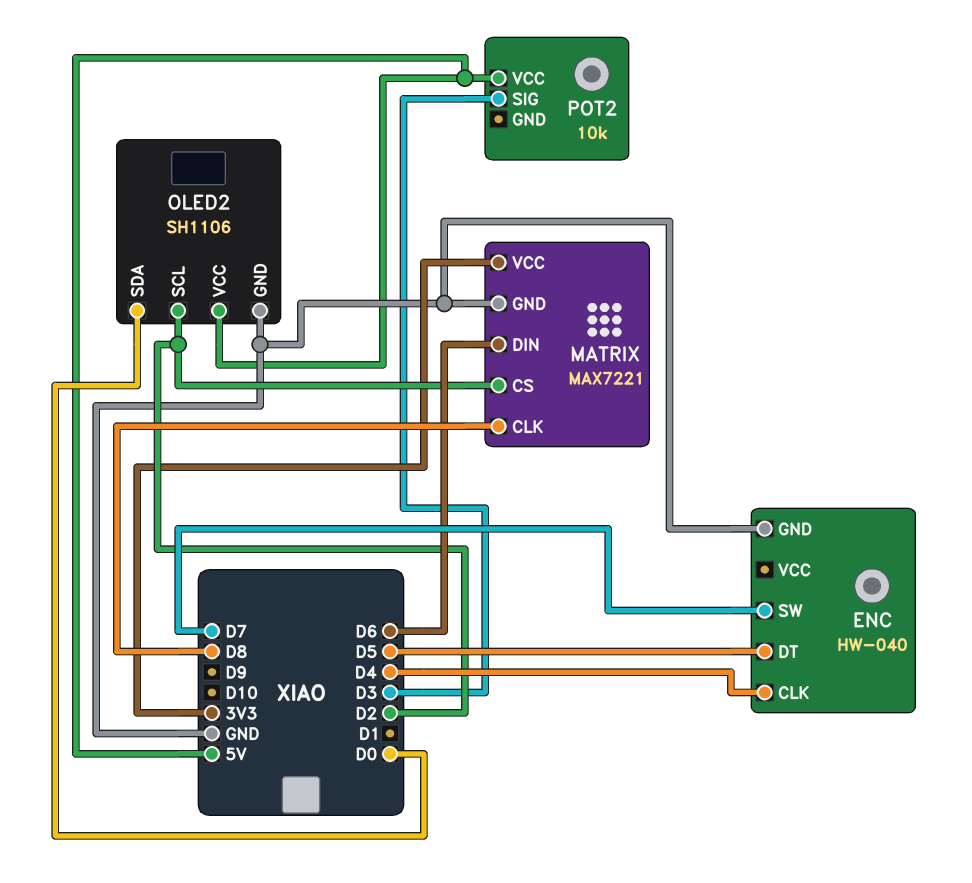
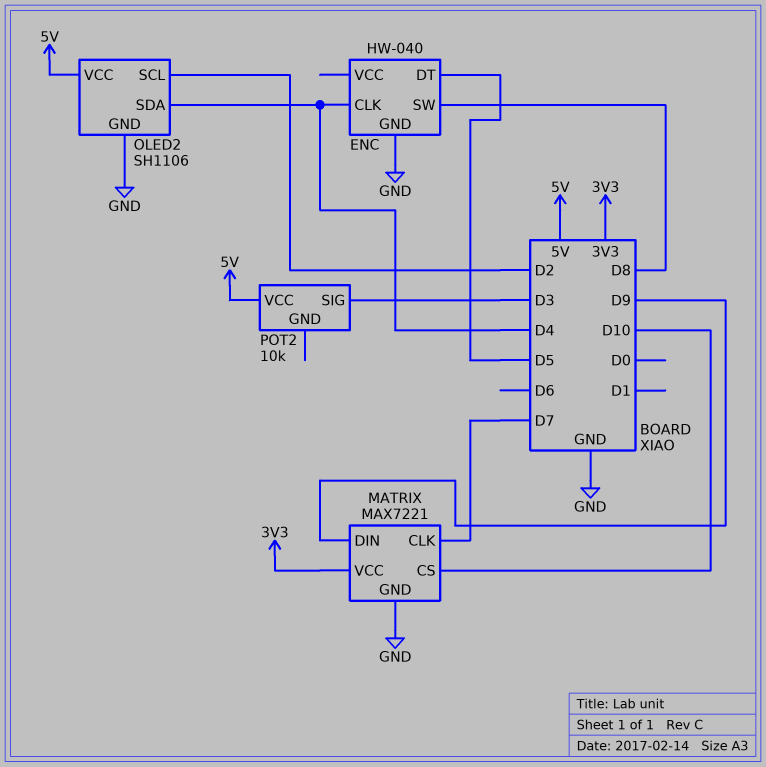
ENC pin SW: D7 -> D8
MATRIX pin CLK: D8 -> D7
MATRIX pin CS: D2 -> D10
MATRIX pin DIN: D6 -> D9
OLED2 pin SDA: D0 -> D4

